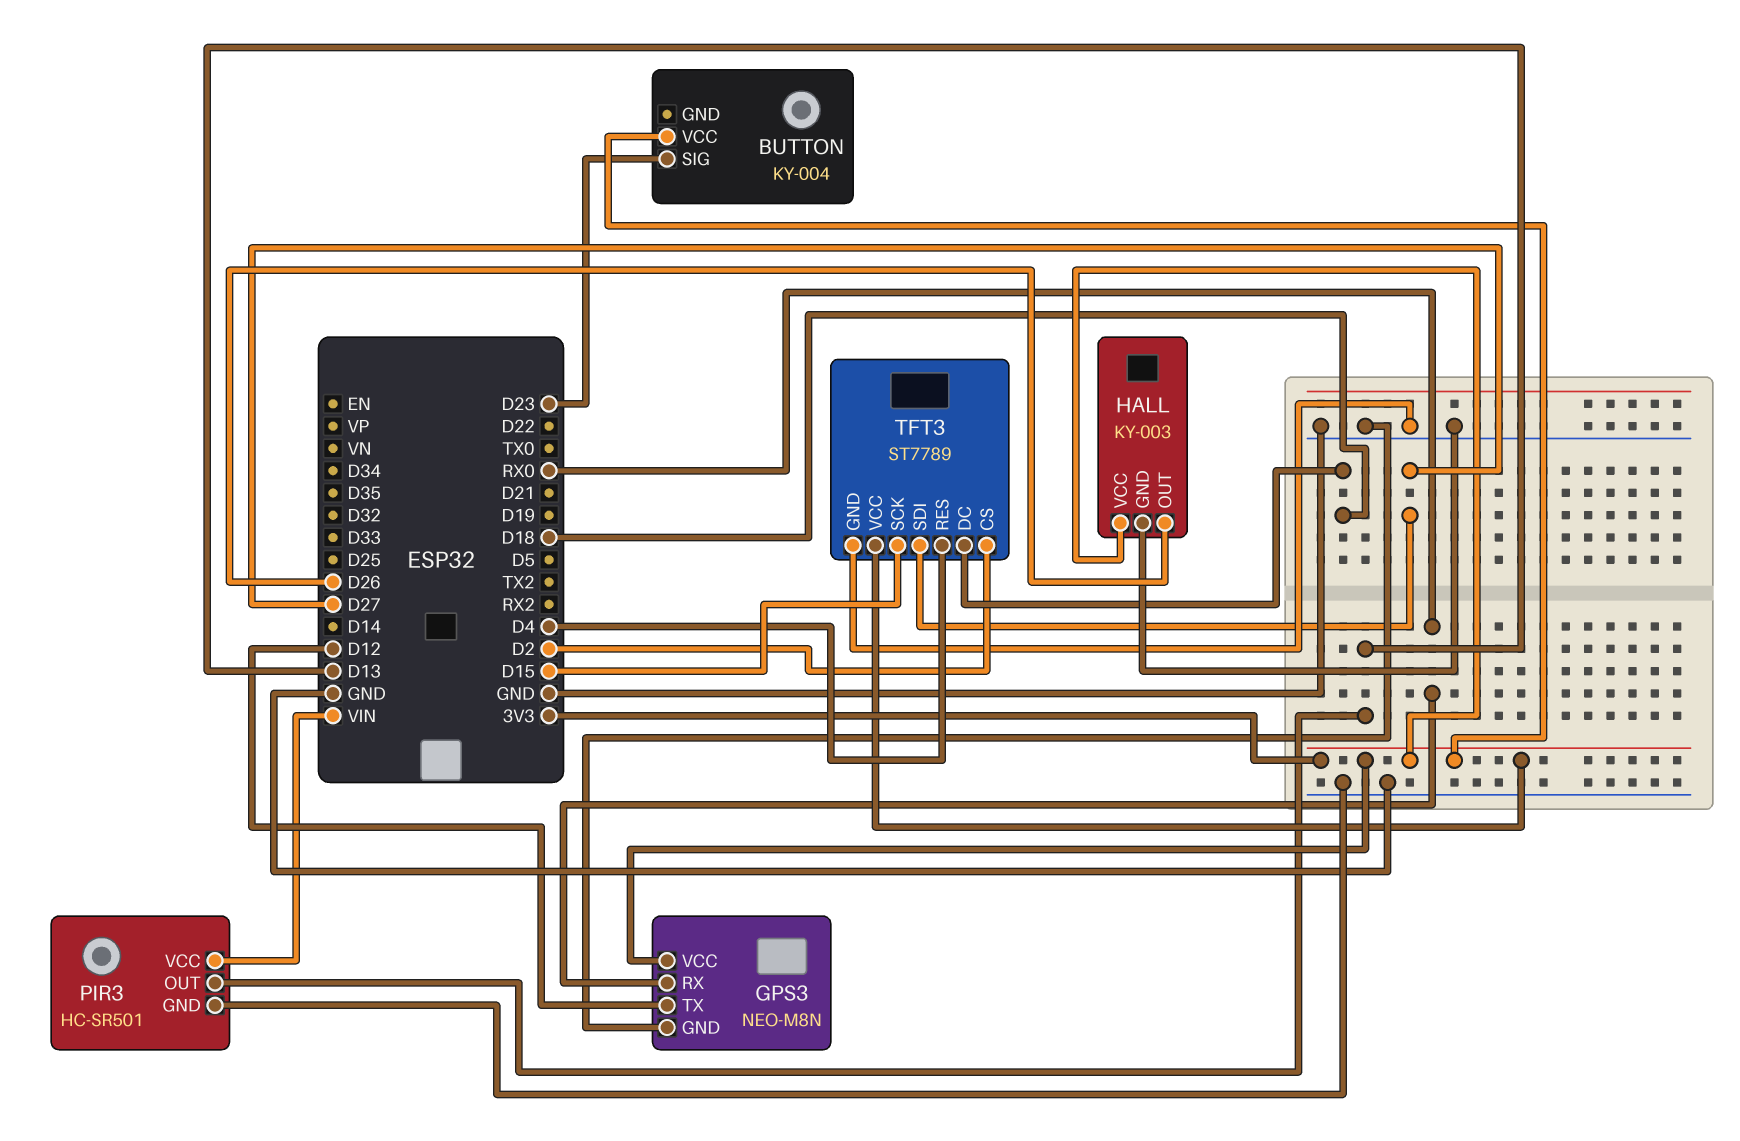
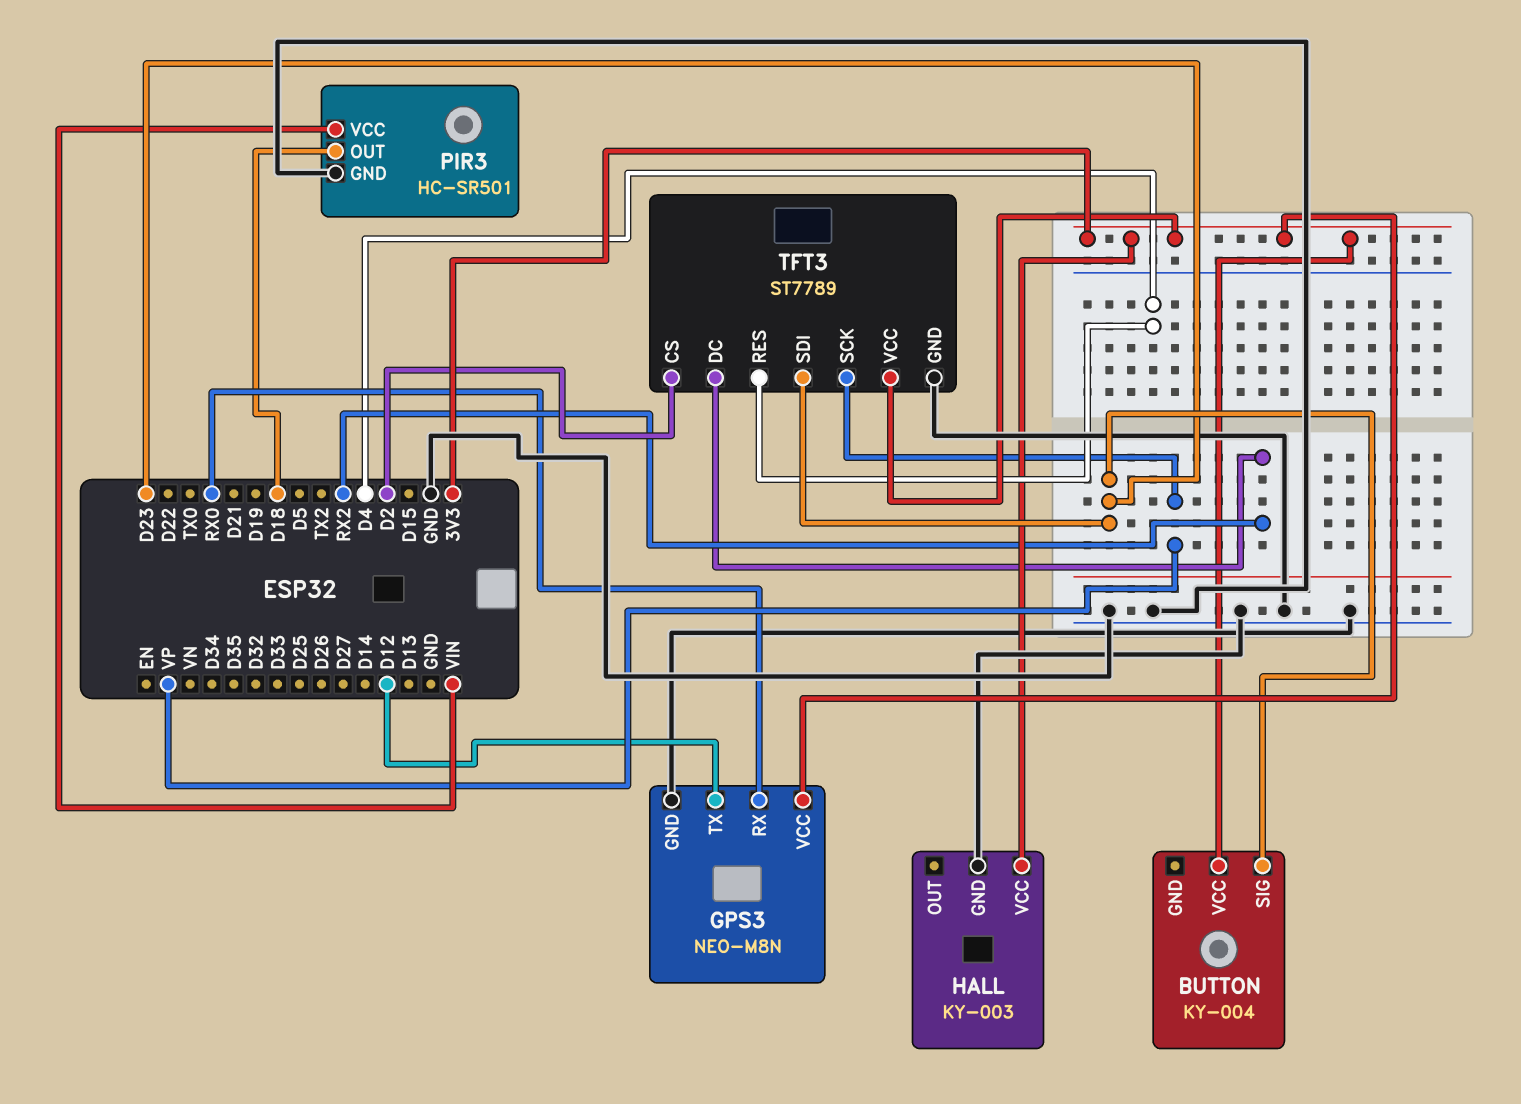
HALL pin OUT: D26 -> none
PIR3 pin OUT: D13 -> D18
TFT3 pin DC: D18 -> RX2
TFT3 pin SCK: D15 -> VP
TFT3 pin SDI: D27 -> D23

